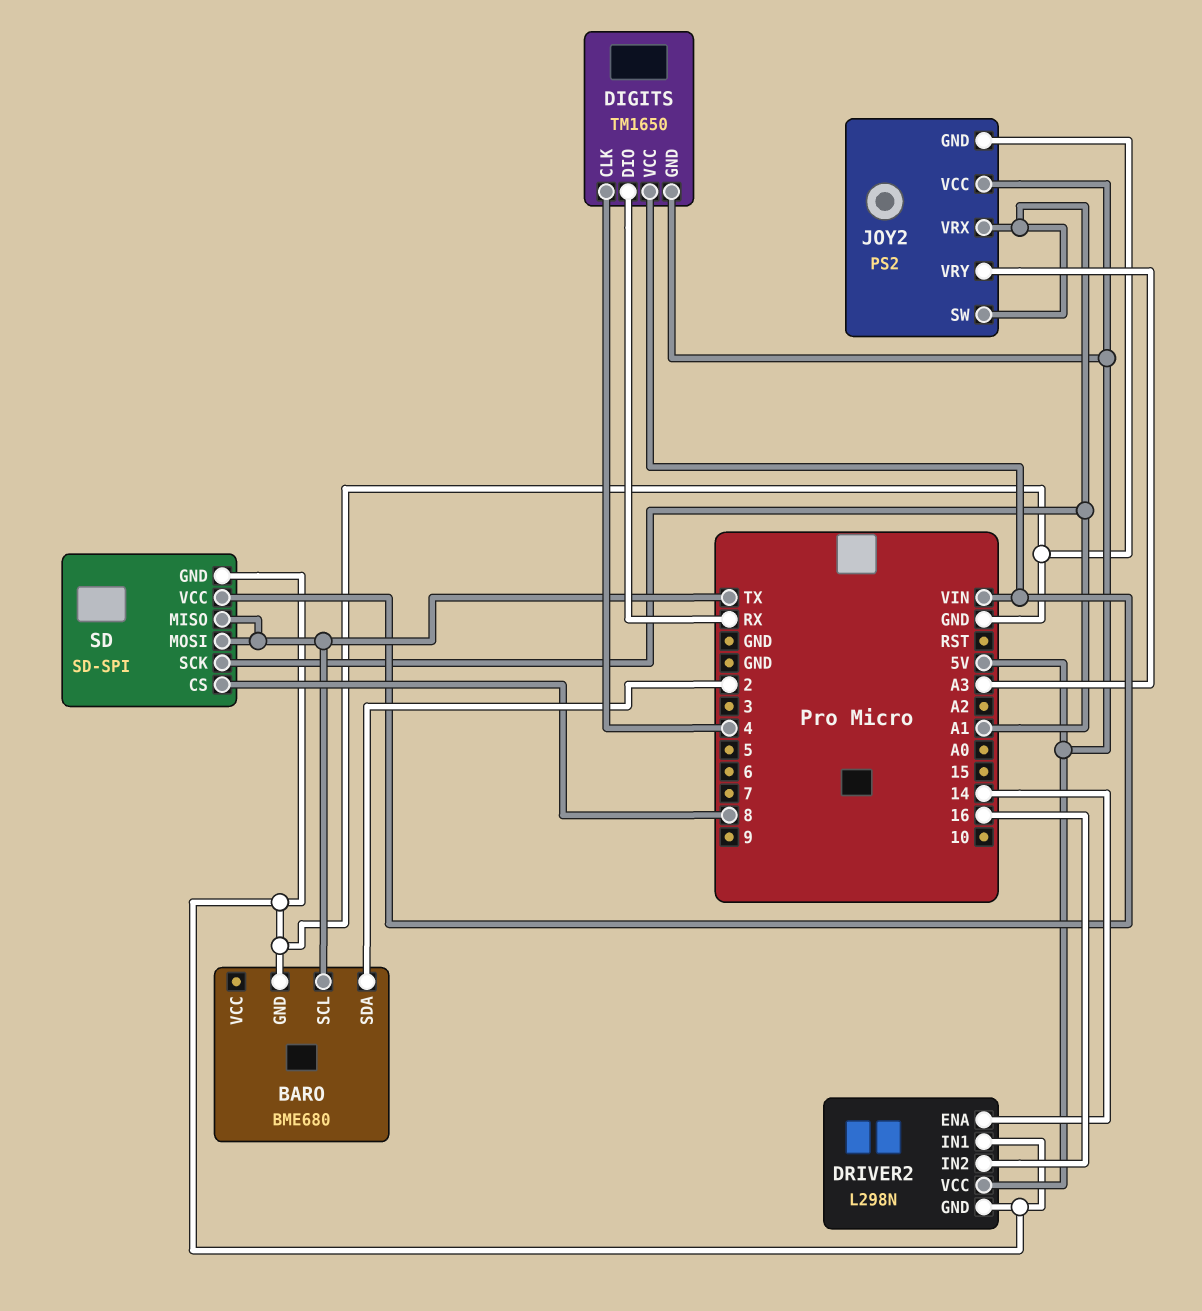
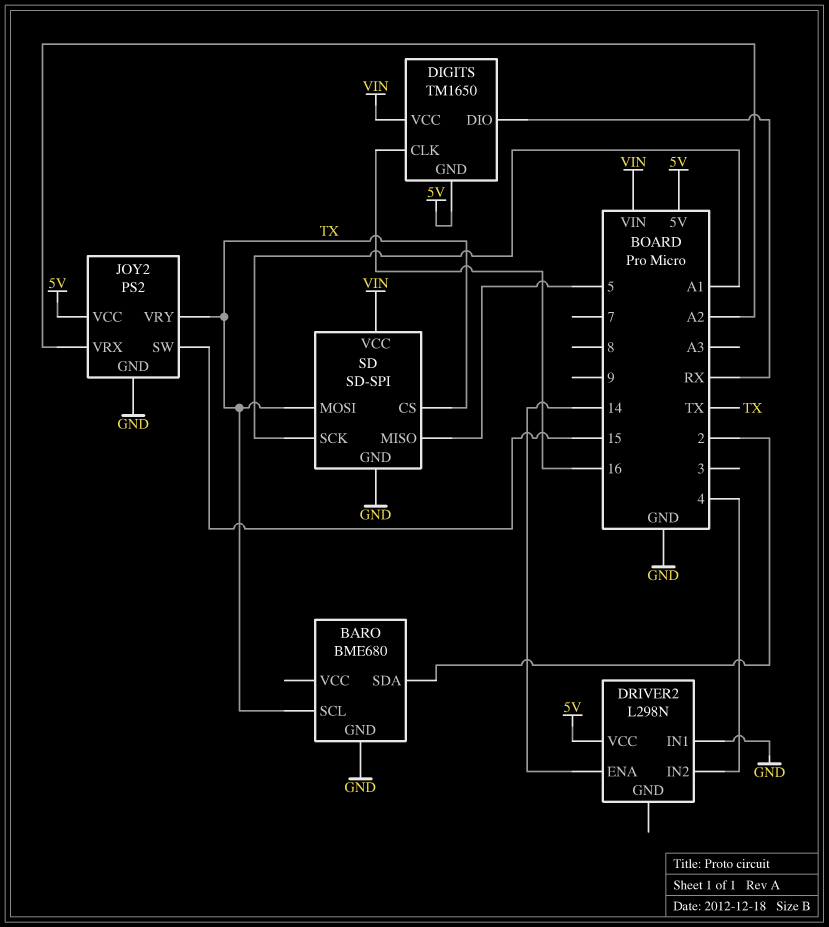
DIGITS pin CLK: 4 -> 16
DRIVER2 pin GND: GND -> none
DRIVER2 pin IN2: 16 -> 4
JOY2 pin SW: A1 -> 15
JOY2 pin VRX: A1 -> A2
JOY2 pin VRY: A3 -> TX
SD pin CS: 8 -> TX
SD pin MISO: TX -> 5

